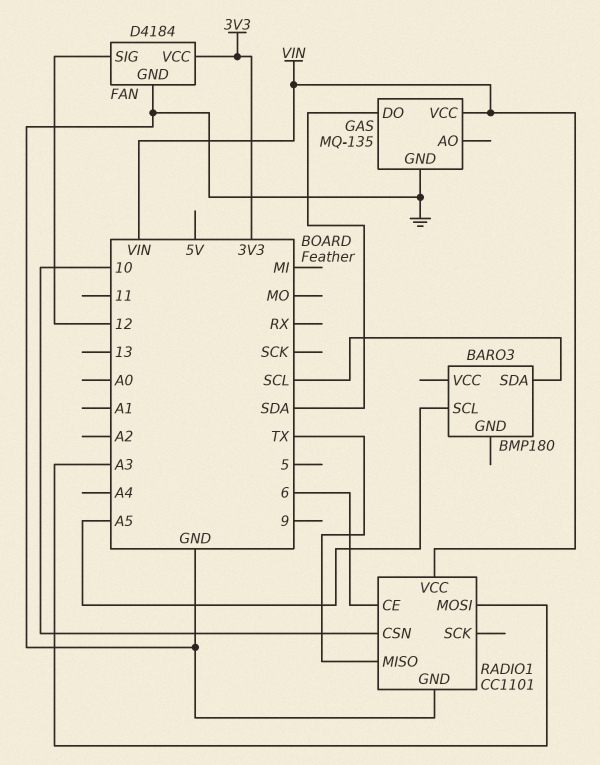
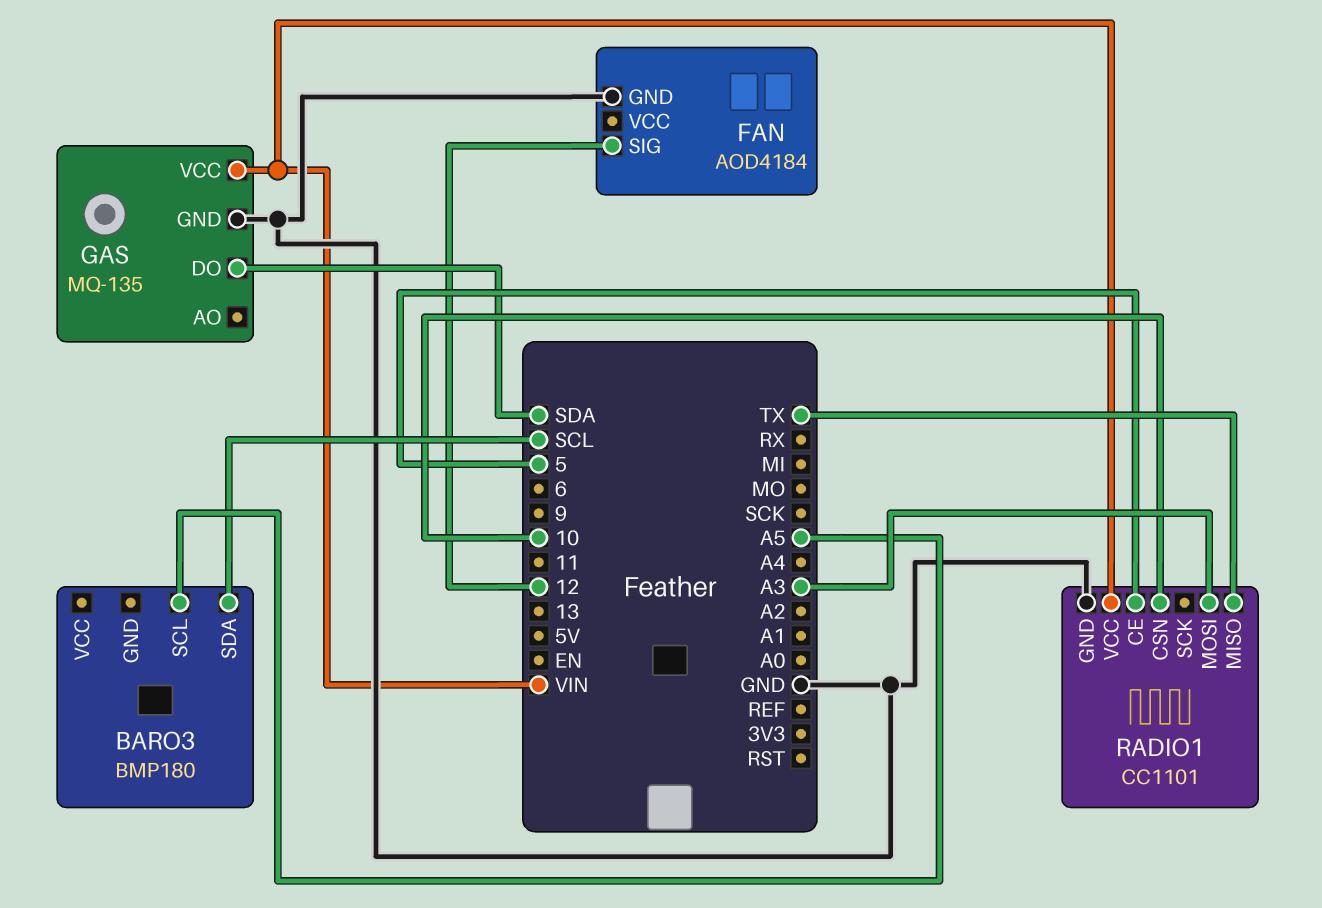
FAN: D4184 -> AOD4184
FAN pin VCC: 3V3 -> none
RADIO1 pin CE: 6 -> 5

